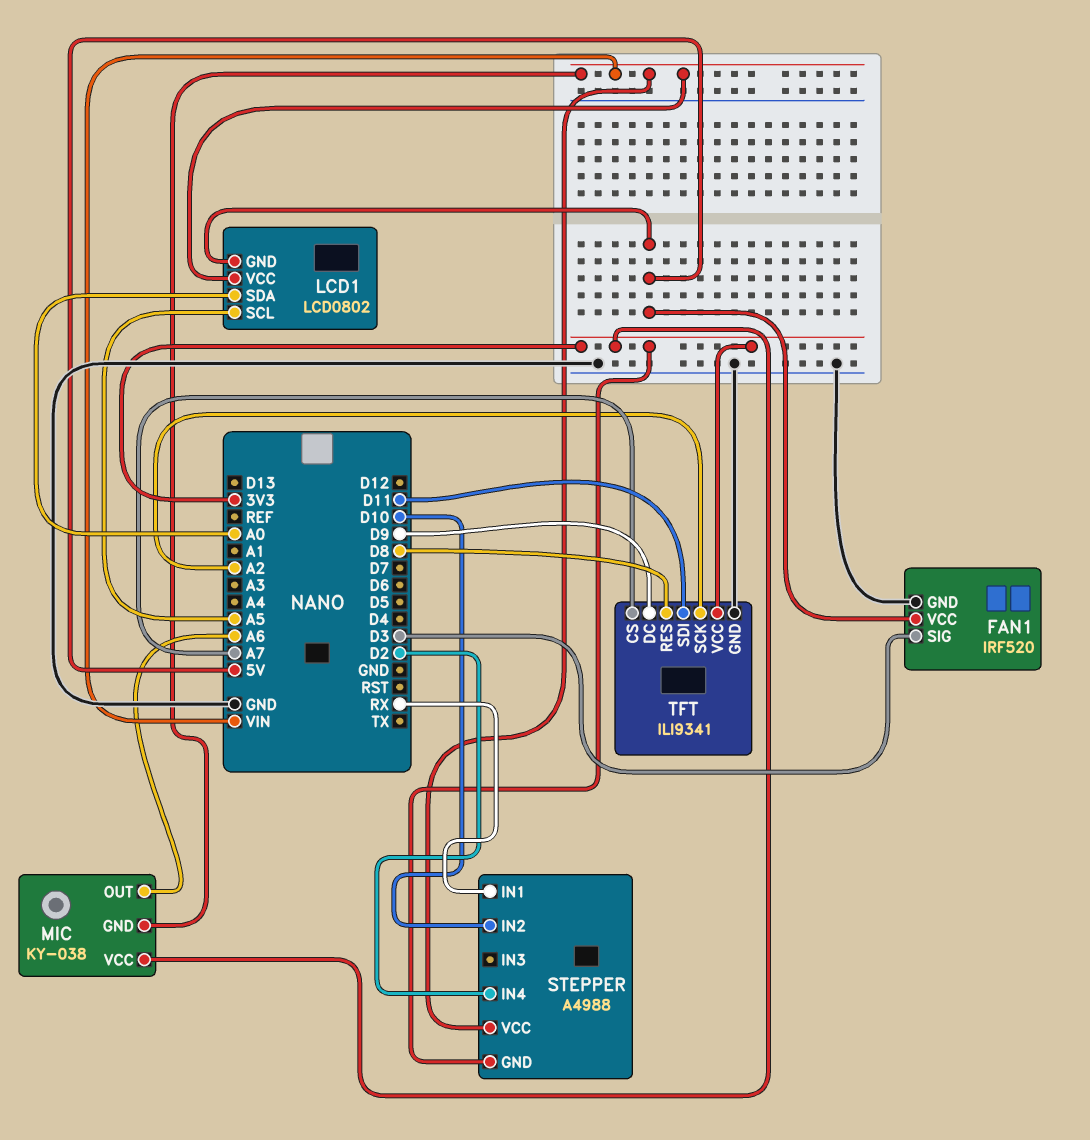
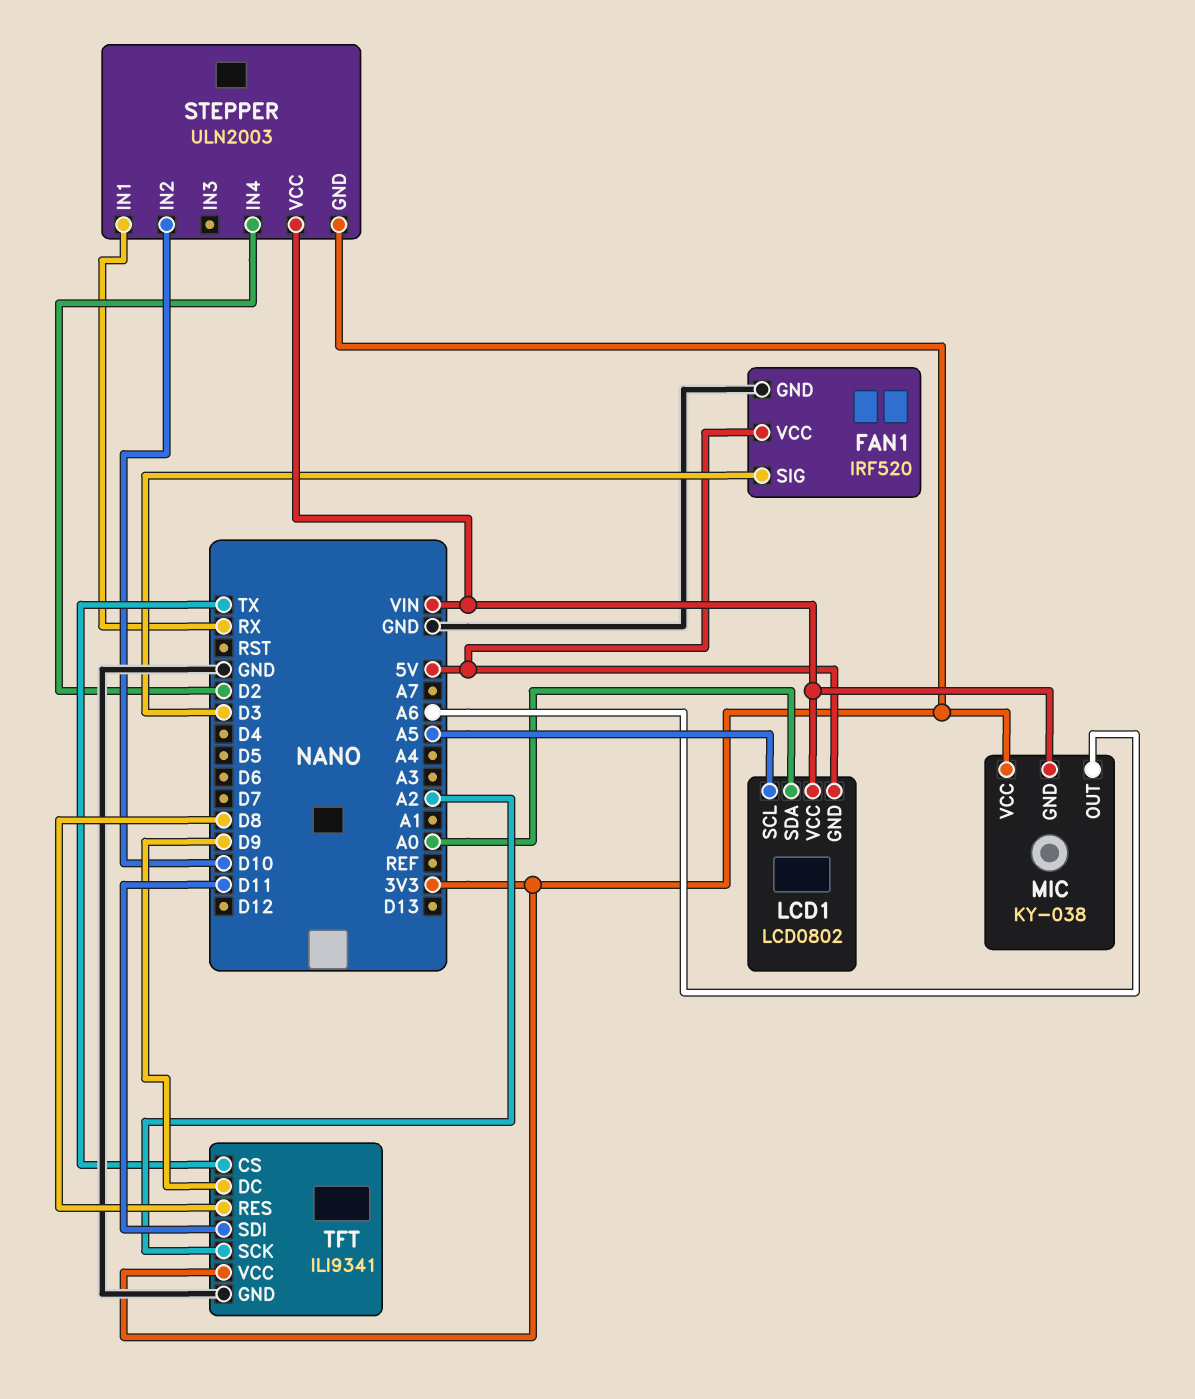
STEPPER: A4988 -> ULN2003
TFT pin CS: A7 -> TX

